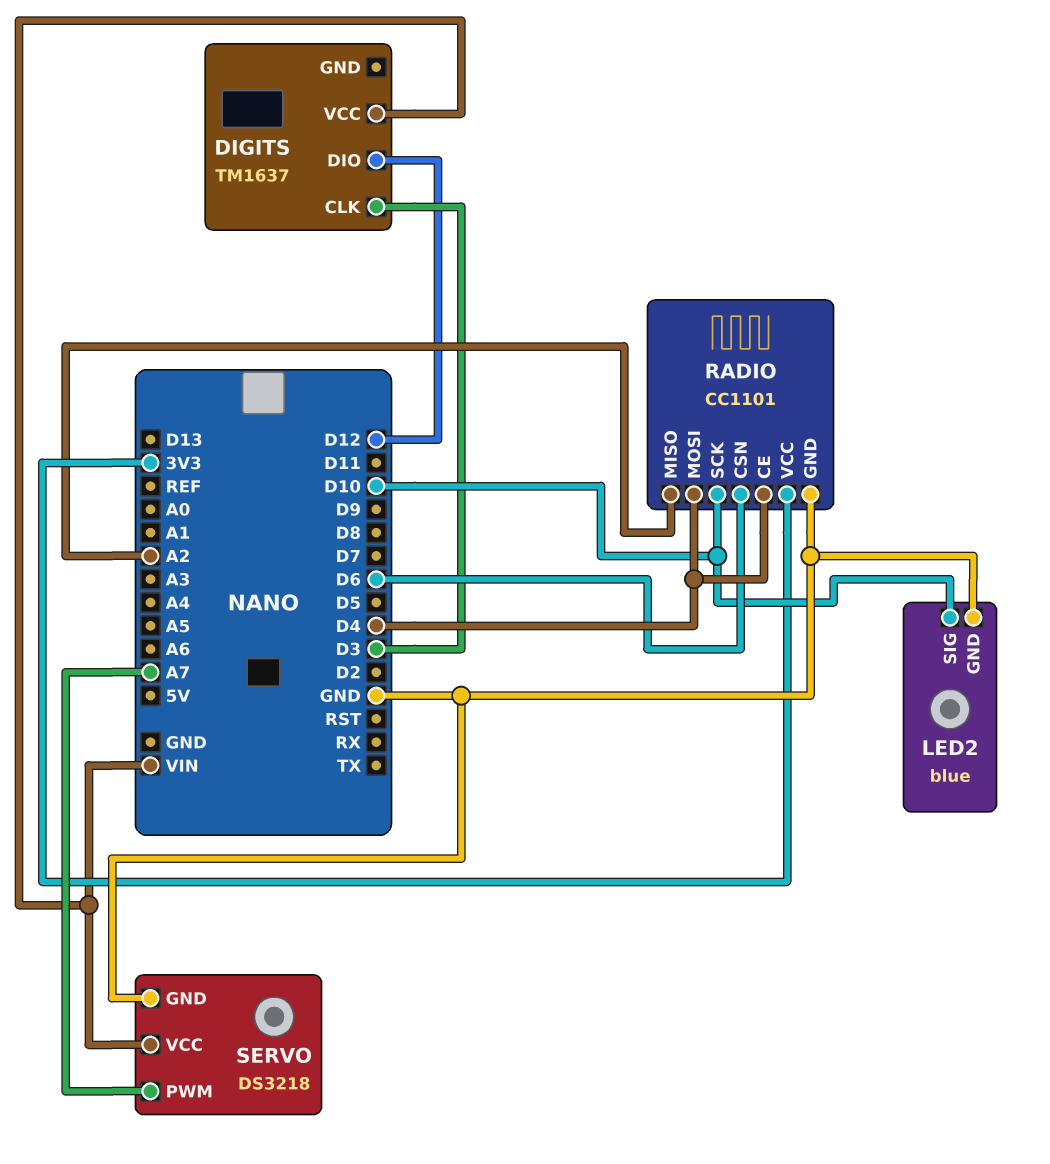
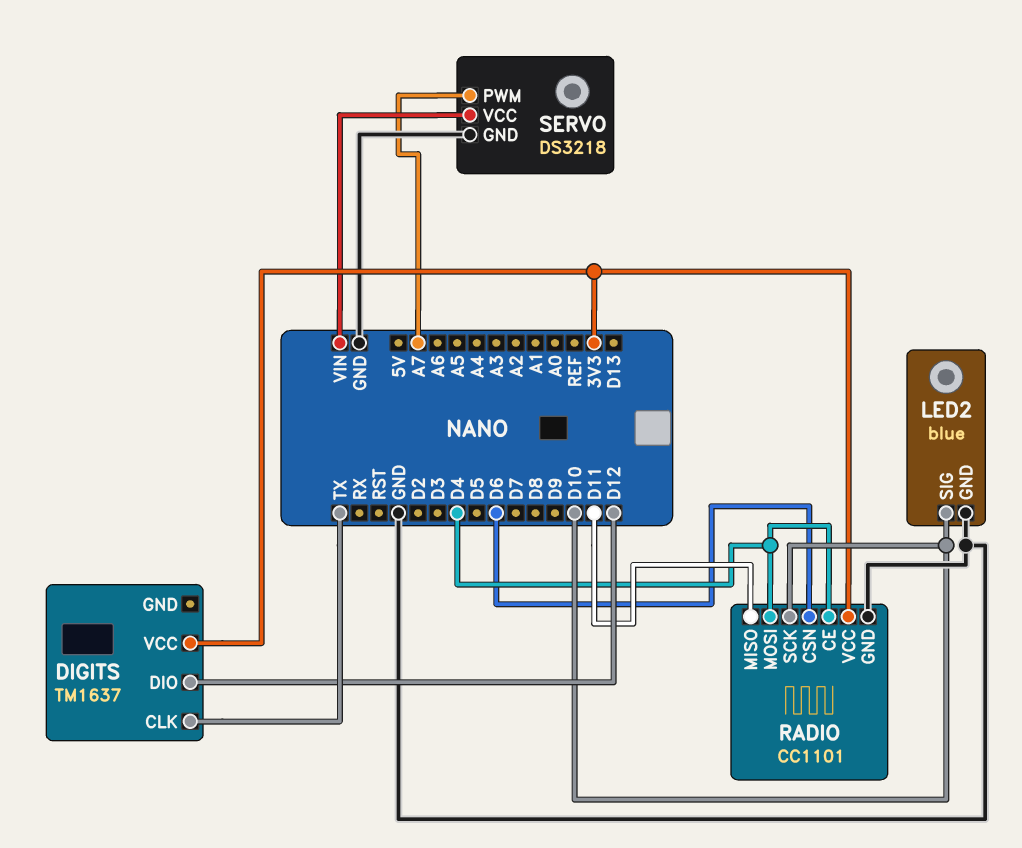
DIGITS pin CLK: D3 -> TX
DIGITS pin VCC: VIN -> 3V3
RADIO pin MISO: A2 -> D11

